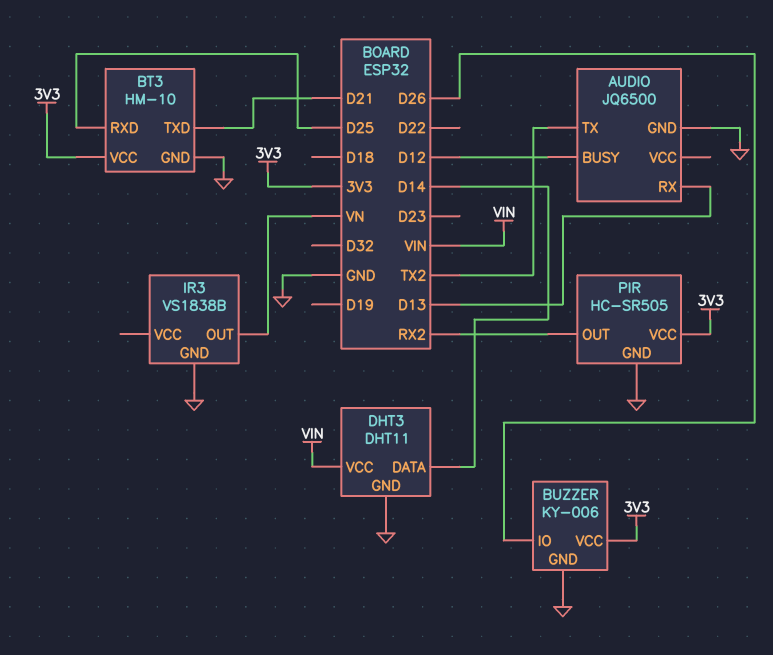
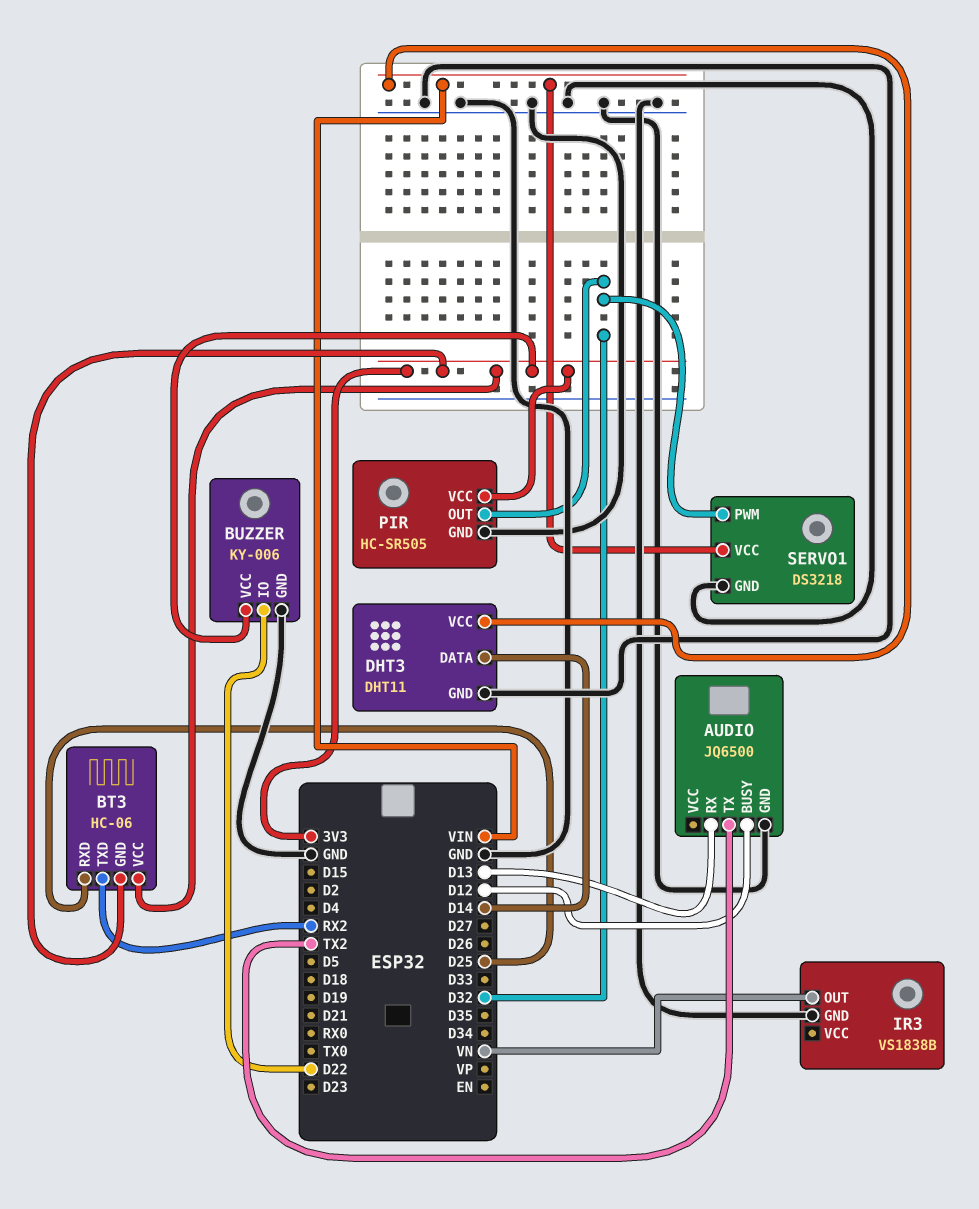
BT3: HM-10 -> HC-06
BT3 pin GND: GND -> 3V3
BT3 pin TXD: D21 -> RX2
BUZZER pin IO: D26 -> D22
PIR pin OUT: RX2 -> D32
SERVO1: none -> DS3218
SERVO1 pin GND: none -> GND
SERVO1 pin PWM: none -> D32
SERVO1 pin VCC: none -> VIN

